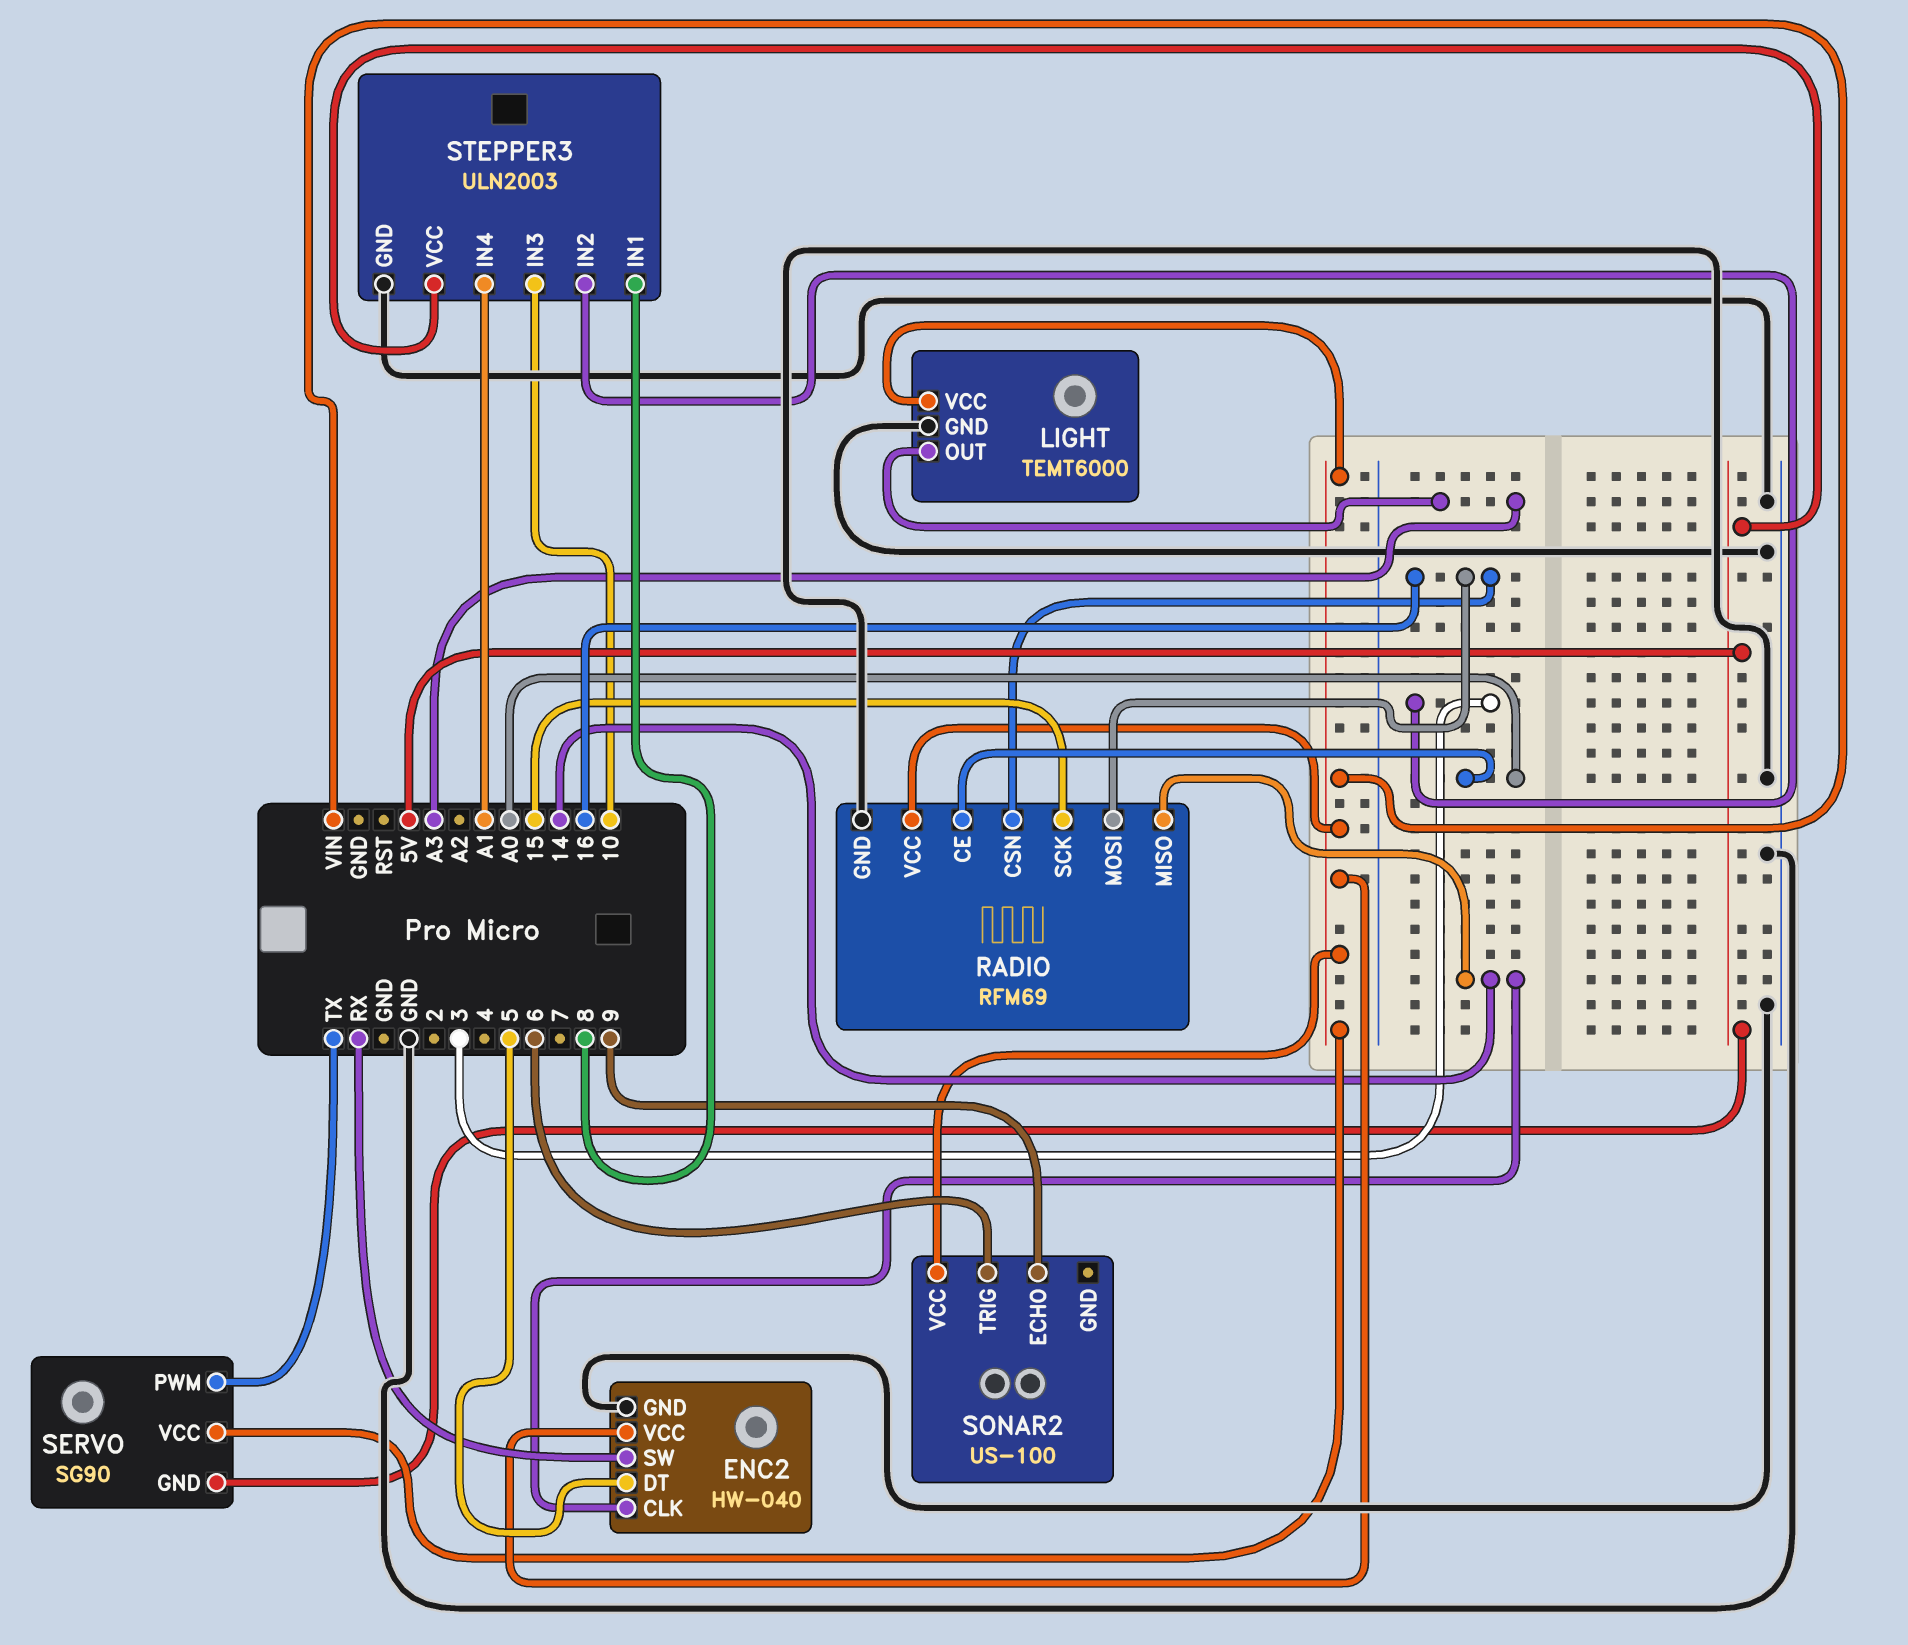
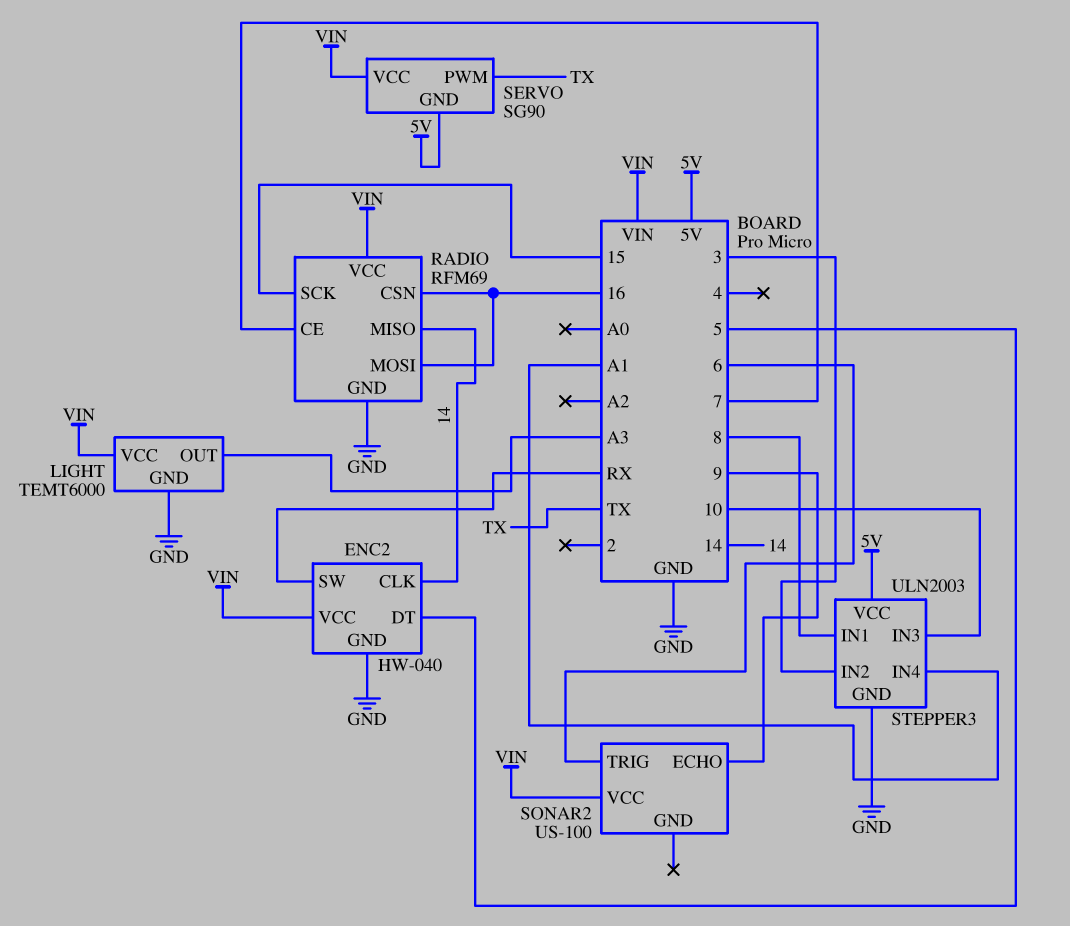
RADIO pin CE: A0 -> 7

